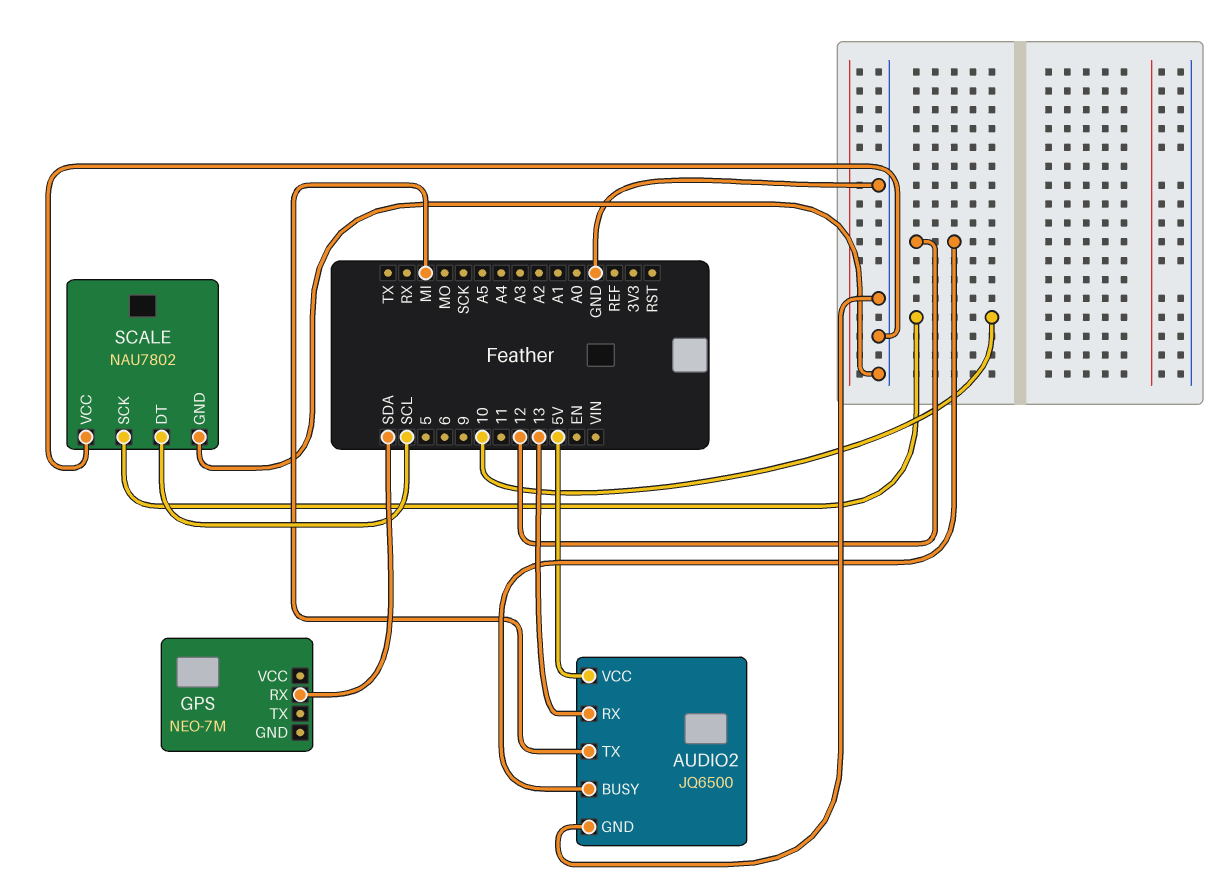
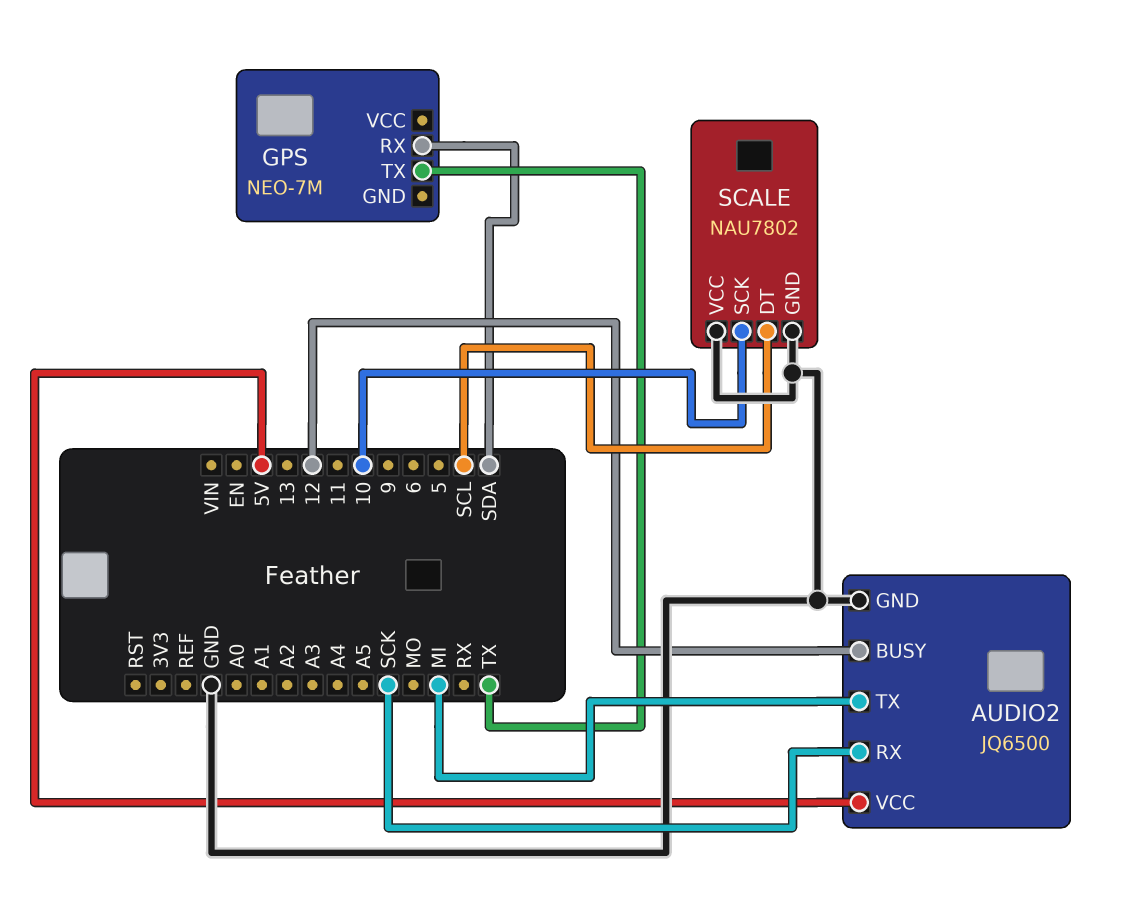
AUDIO2 pin RX: 13 -> SCK
GPS pin TX: none -> TX

